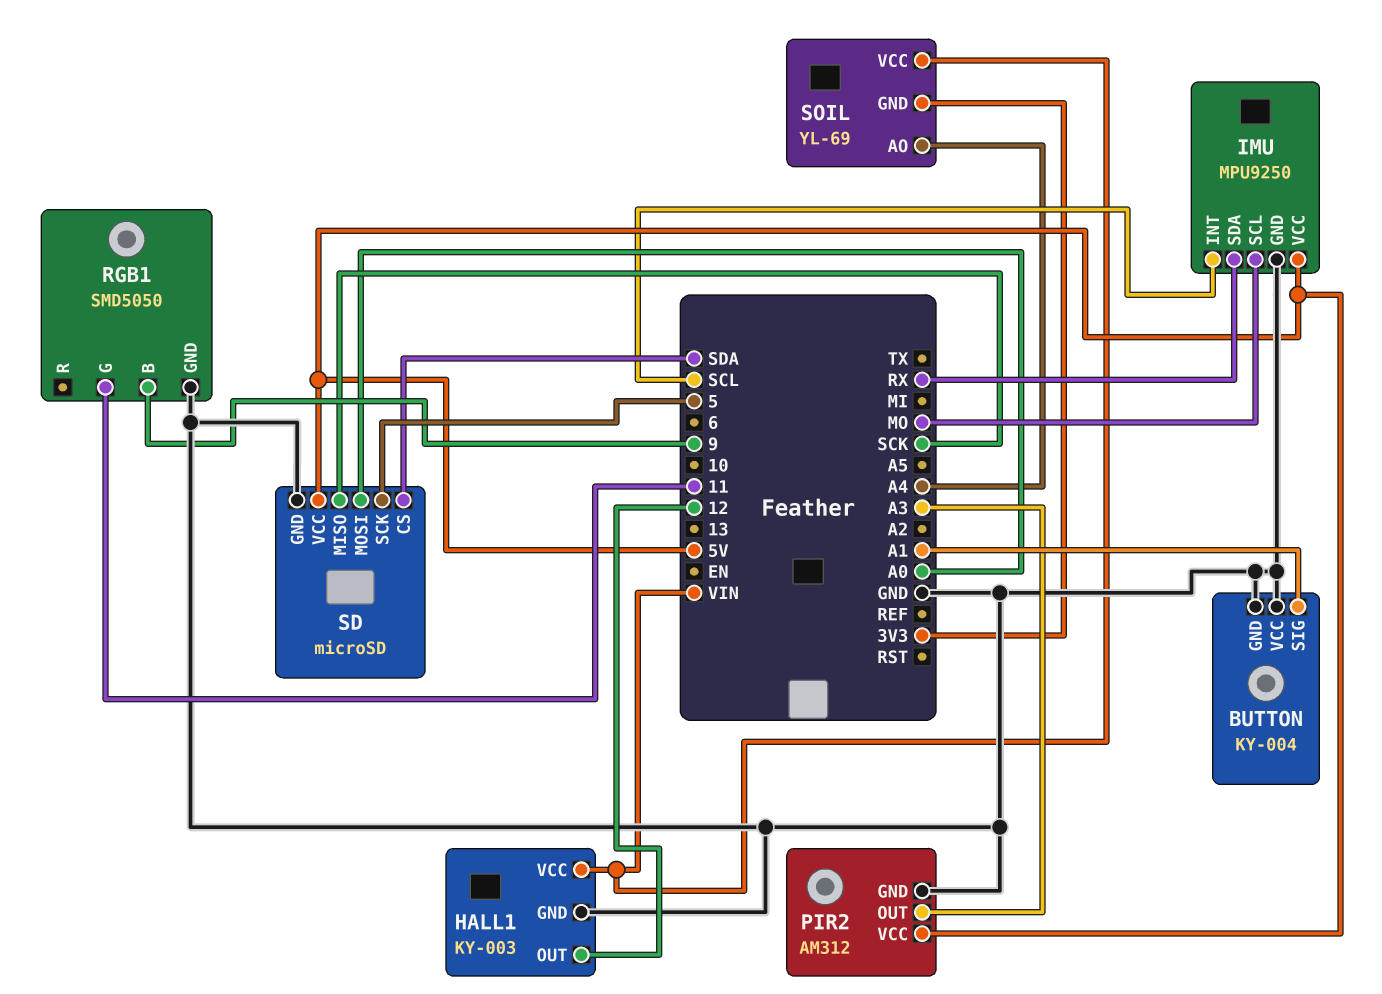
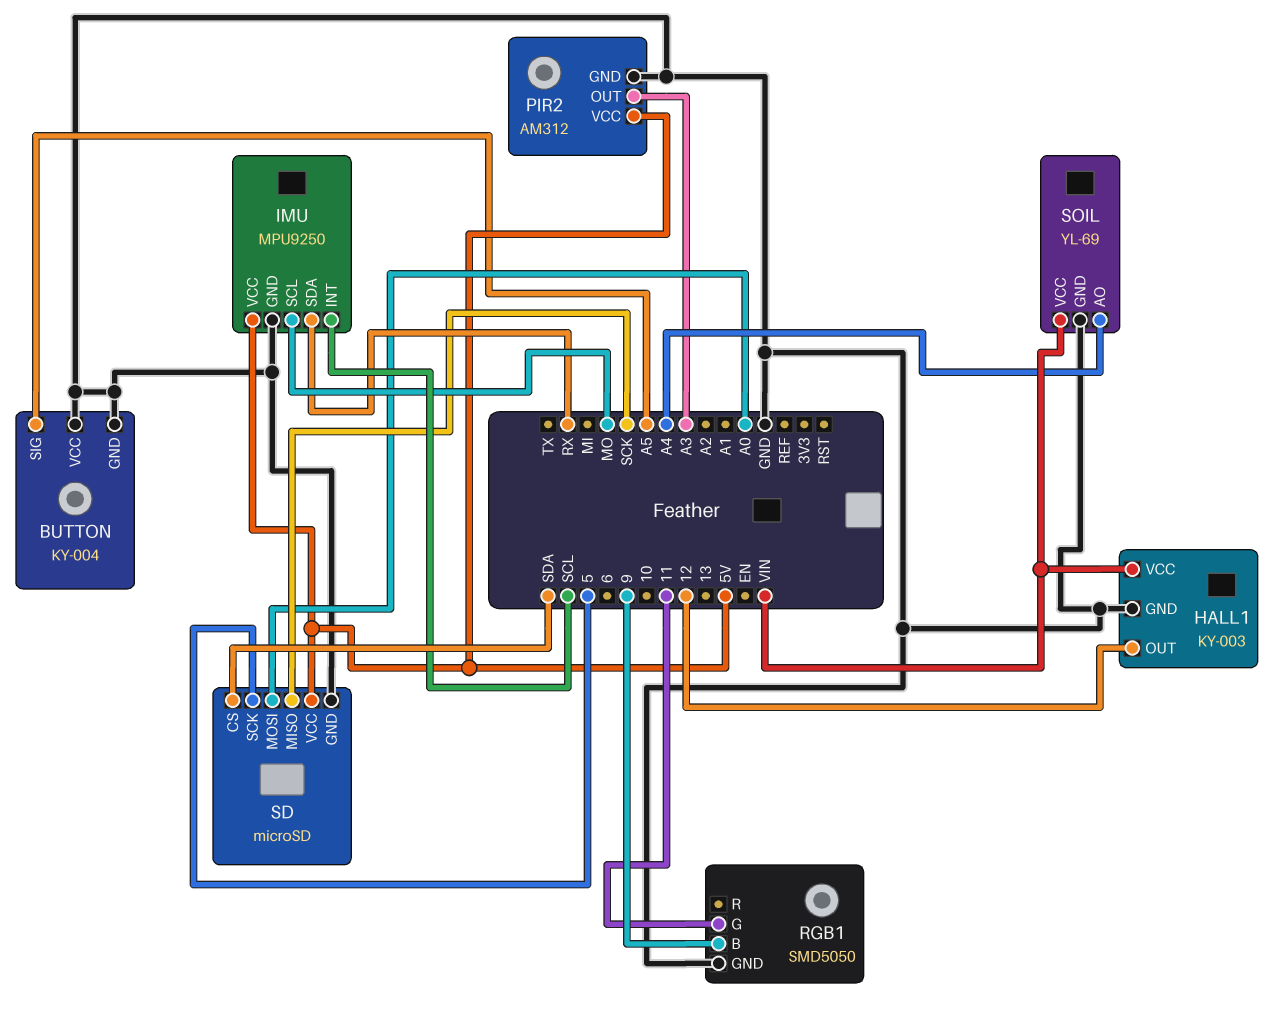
BUTTON pin SIG: A1 -> A5
SOIL pin GND: 3V3 -> GND

